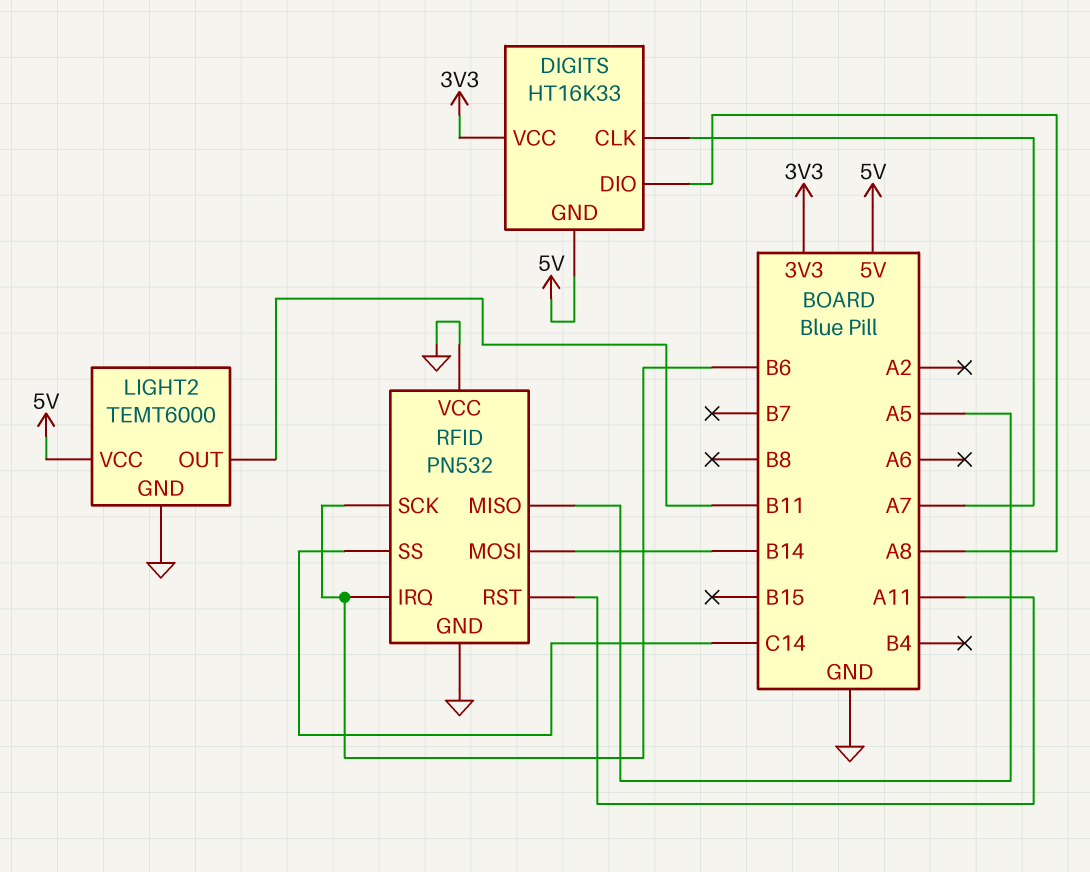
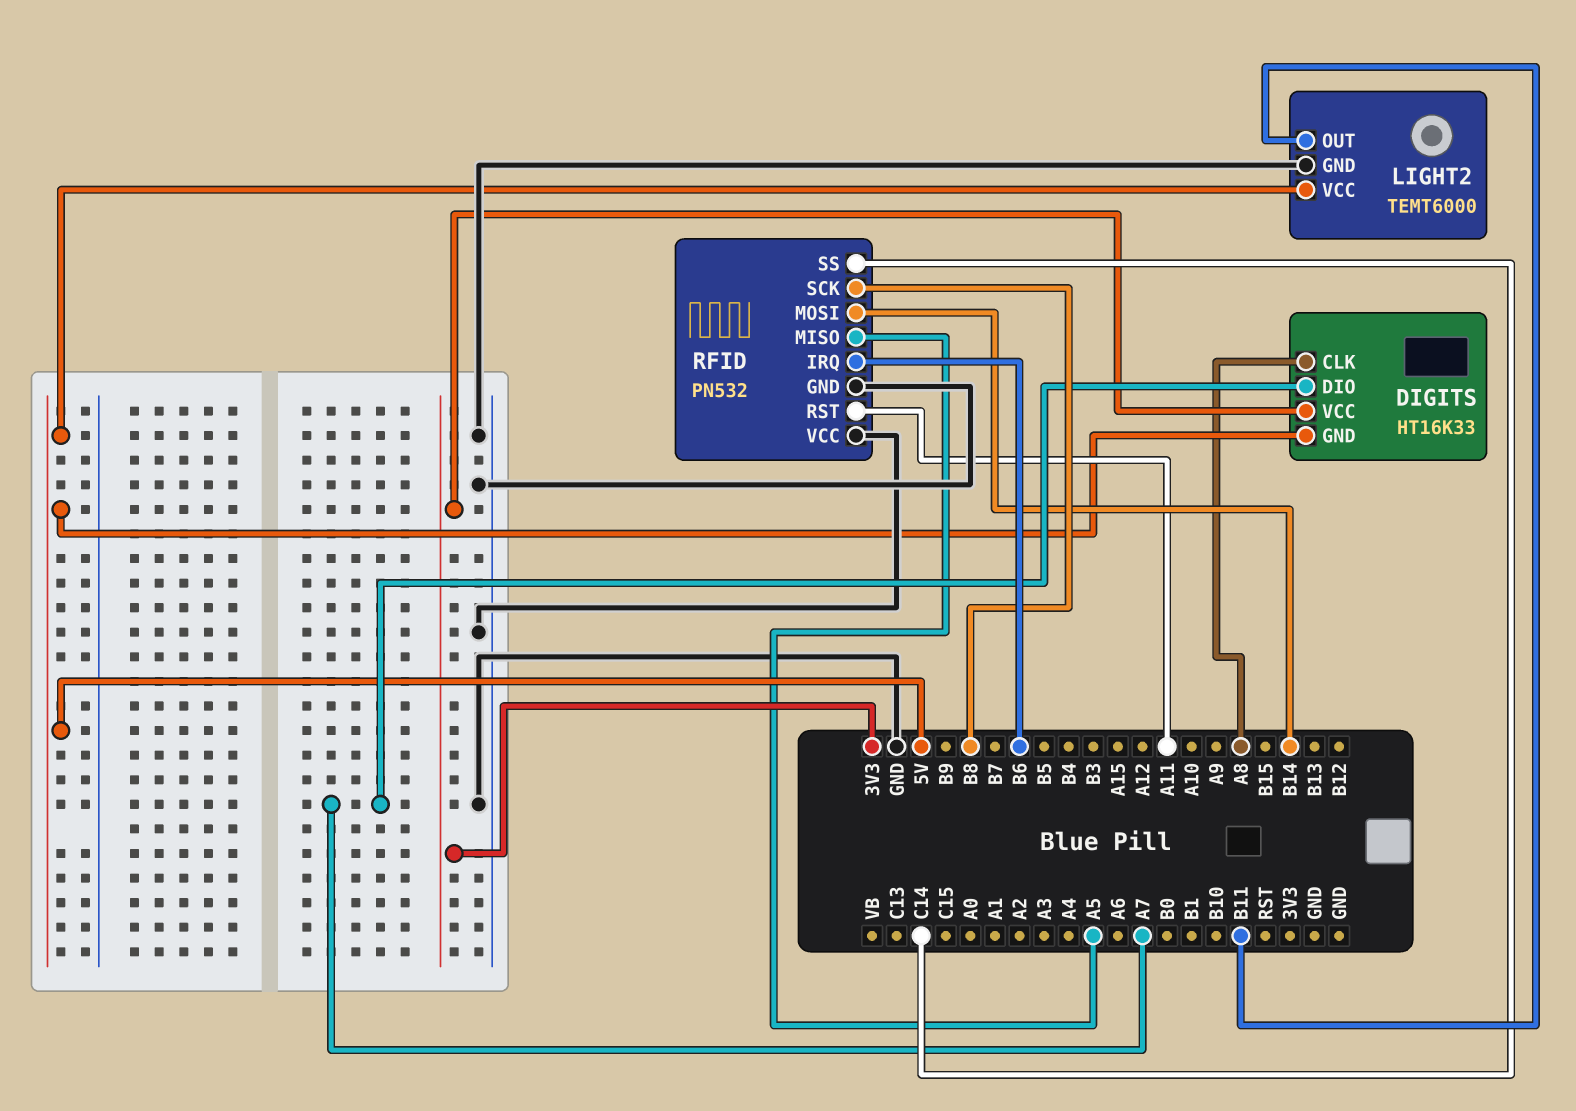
DIGITS pin CLK: A7 -> A8
DIGITS pin DIO: A8 -> A7
RFID pin SCK: B6 -> B8

